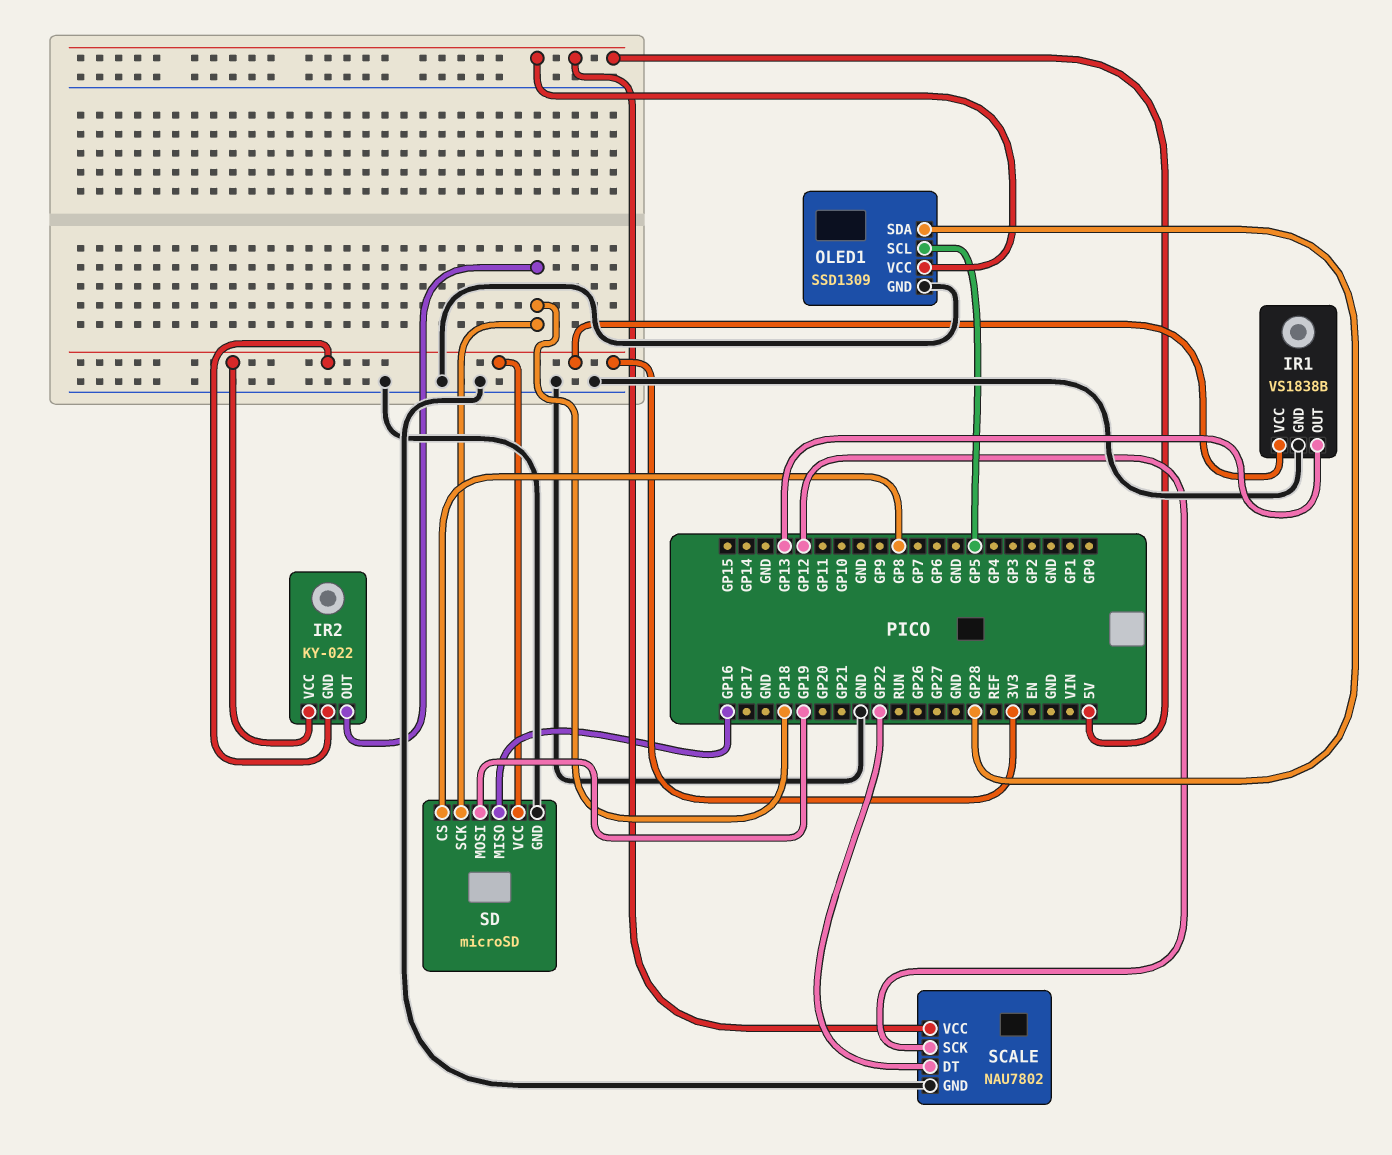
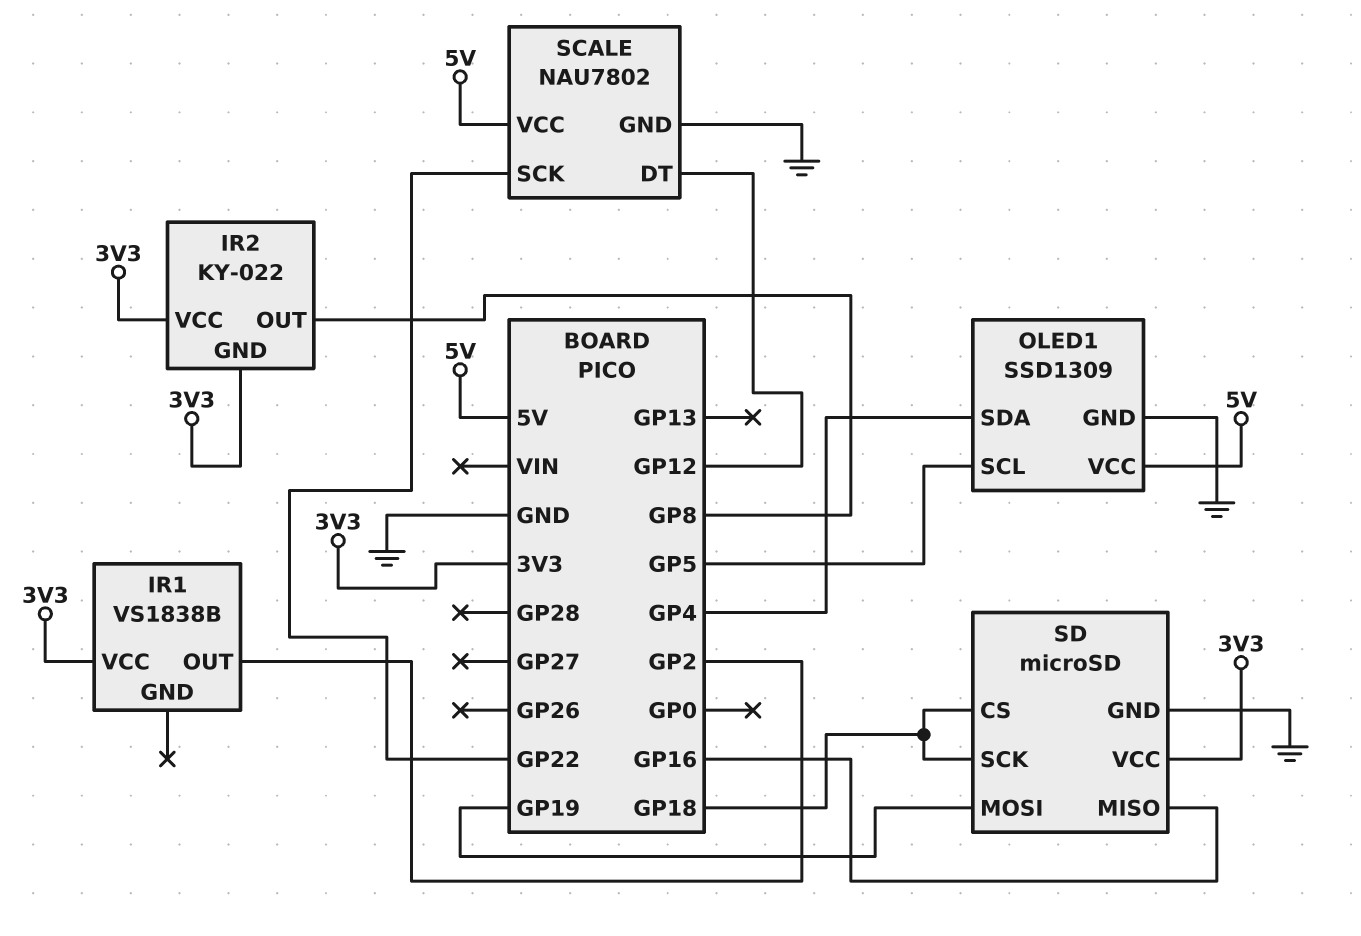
IR1 pin GND: GND -> none
IR1 pin OUT: GP13 -> GP2
IR2 pin OUT: GP18 -> GP8
OLED1 pin SDA: GP28 -> GP4
SCALE pin DT: GP22 -> GP12
SCALE pin SCK: GP12 -> GP22
SD pin CS: GP8 -> GP18

